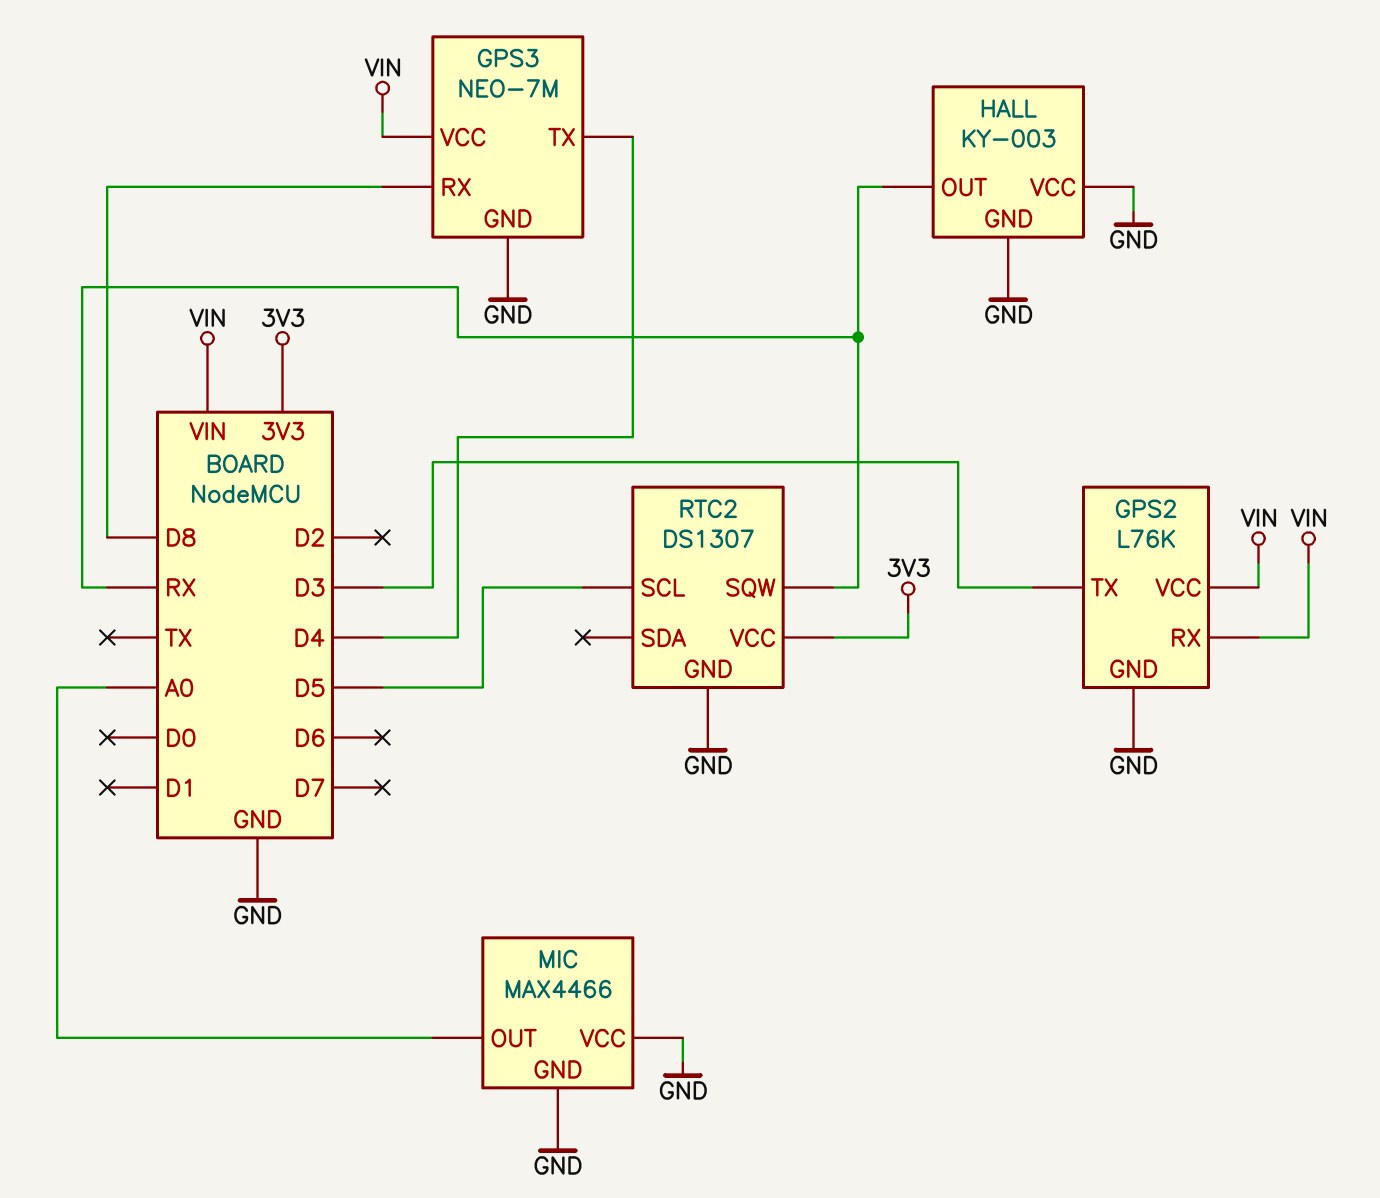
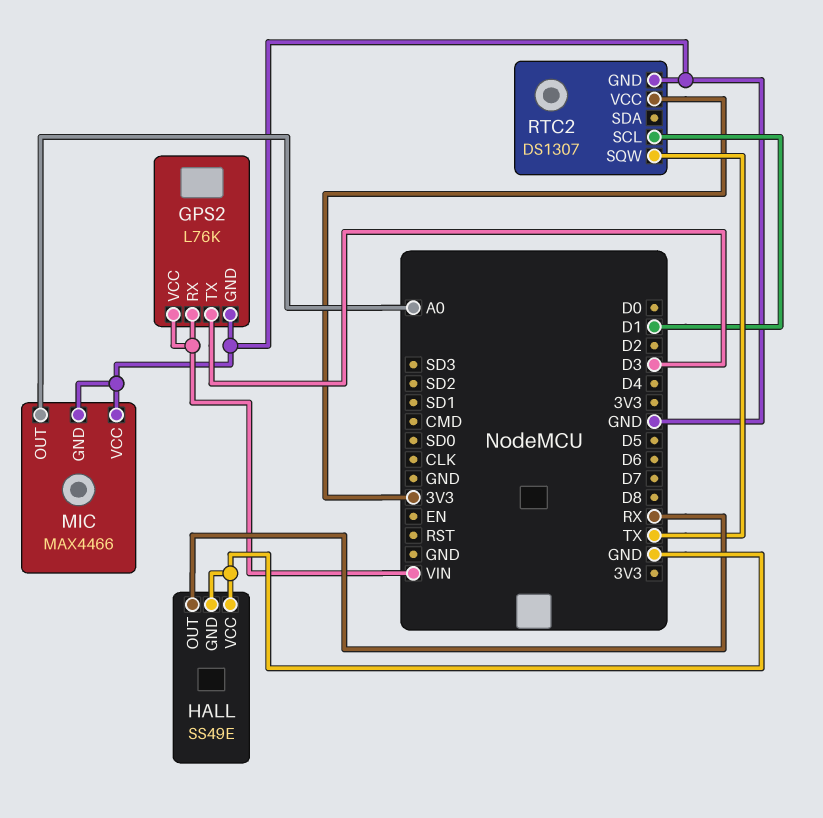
GPS3: NEO-7M -> none
GPS3 pin GND: GND -> none
GPS3 pin RX: D8 -> none
GPS3 pin TX: D4 -> none
GPS3 pin VCC: VIN -> none
HALL: KY-003 -> SS49E
RTC2 pin SCL: D5 -> D1
RTC2 pin SQW: RX -> TX

